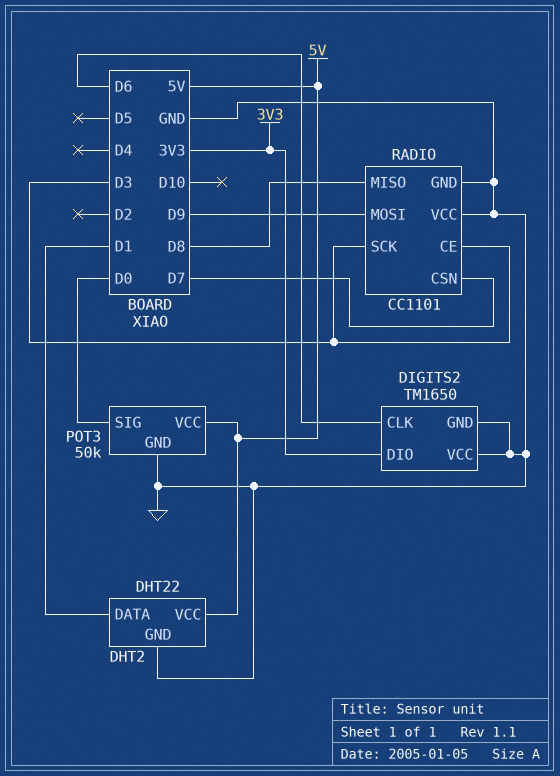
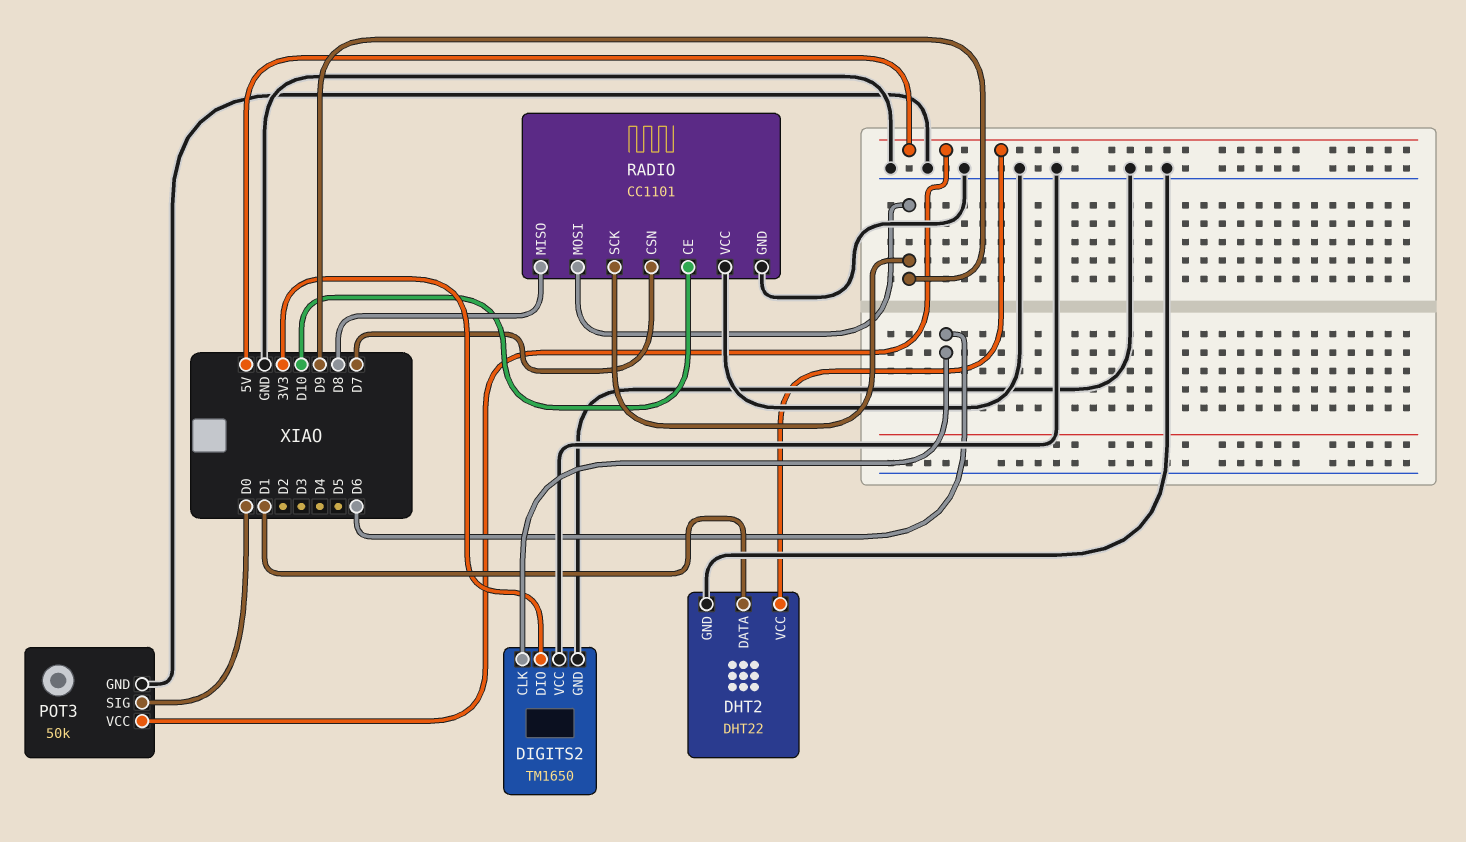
RADIO pin CE: D3 -> D10
RADIO pin SCK: D3 -> D9

